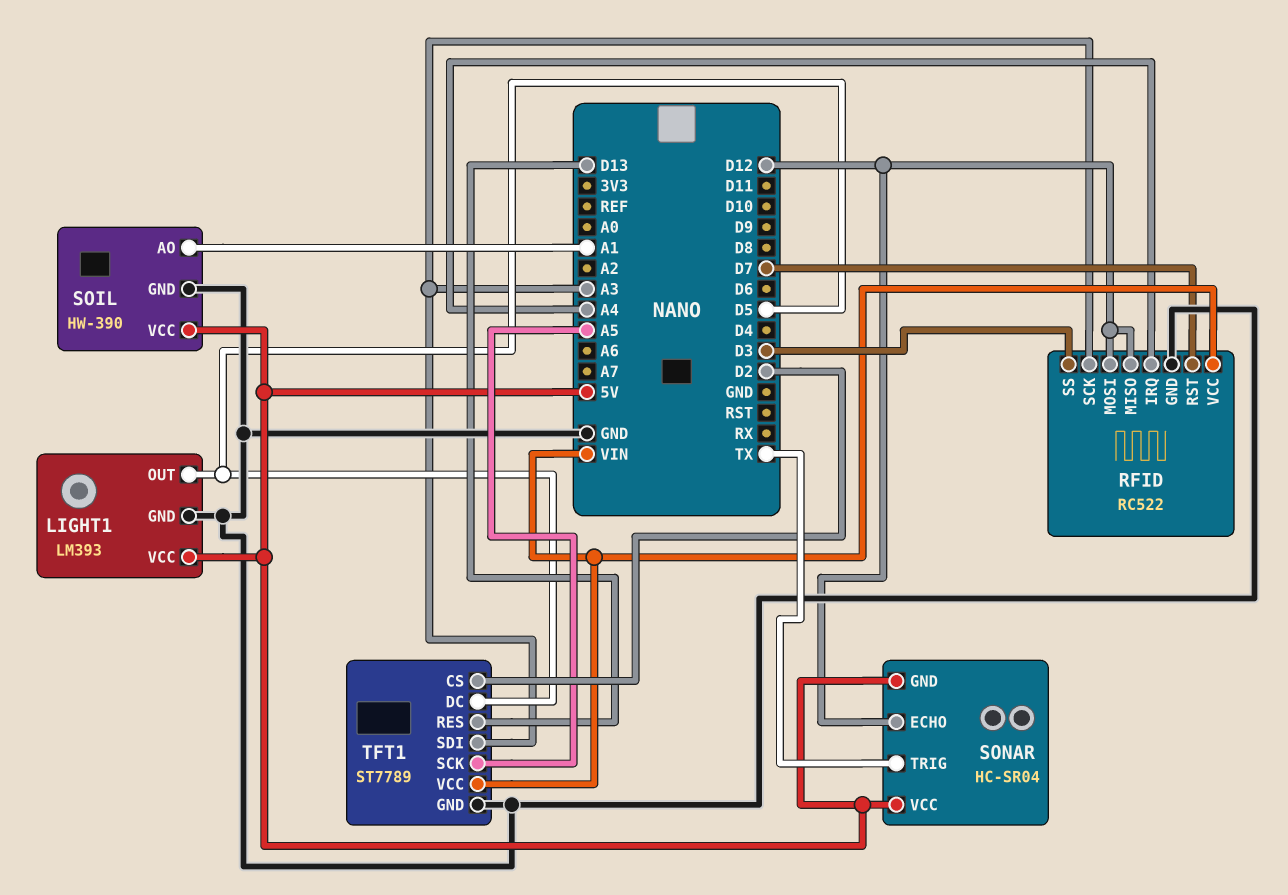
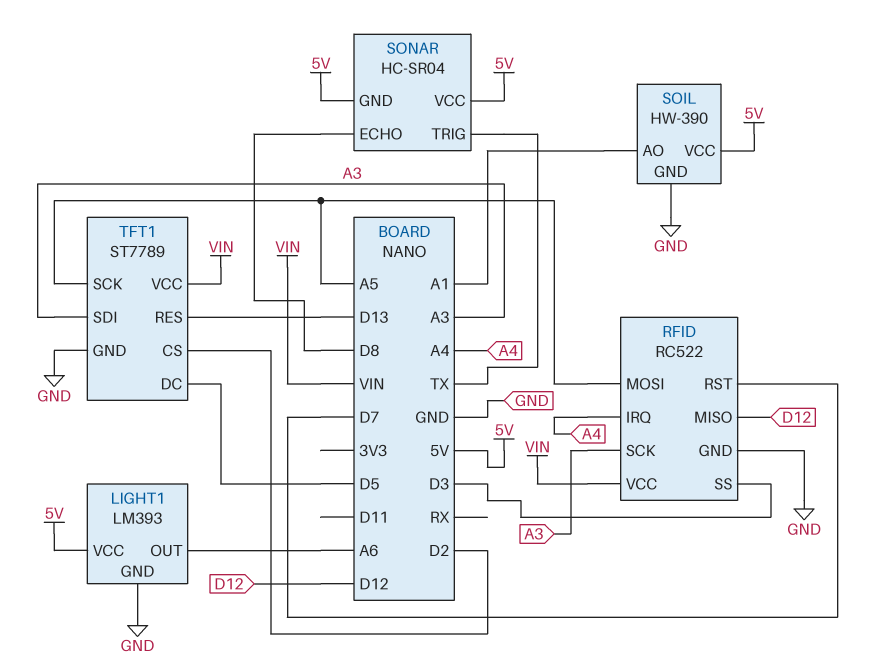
LIGHT1 pin OUT: D5 -> A6
RFID pin MOSI: D12 -> A5
SONAR pin ECHO: D12 -> D8

